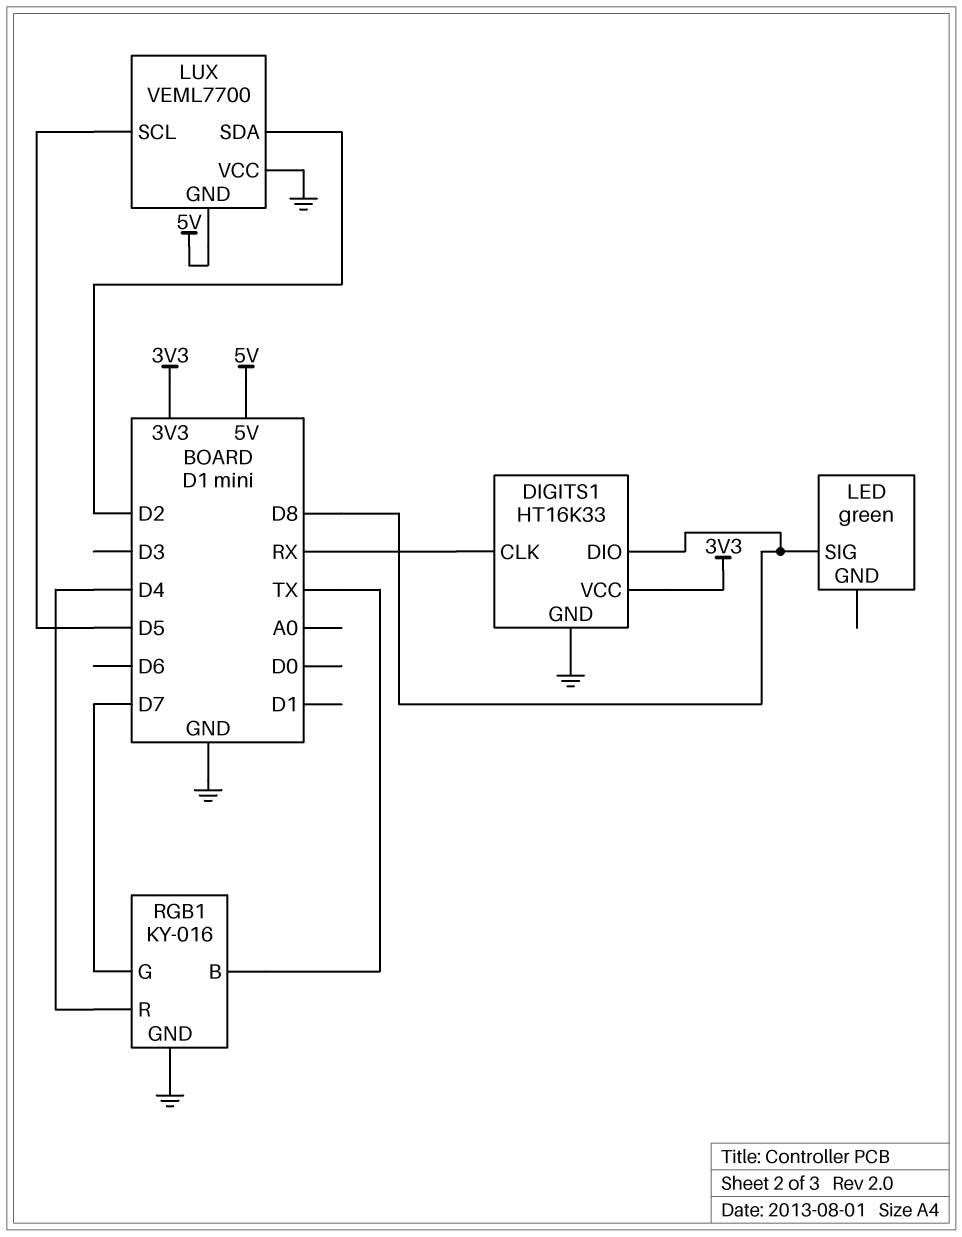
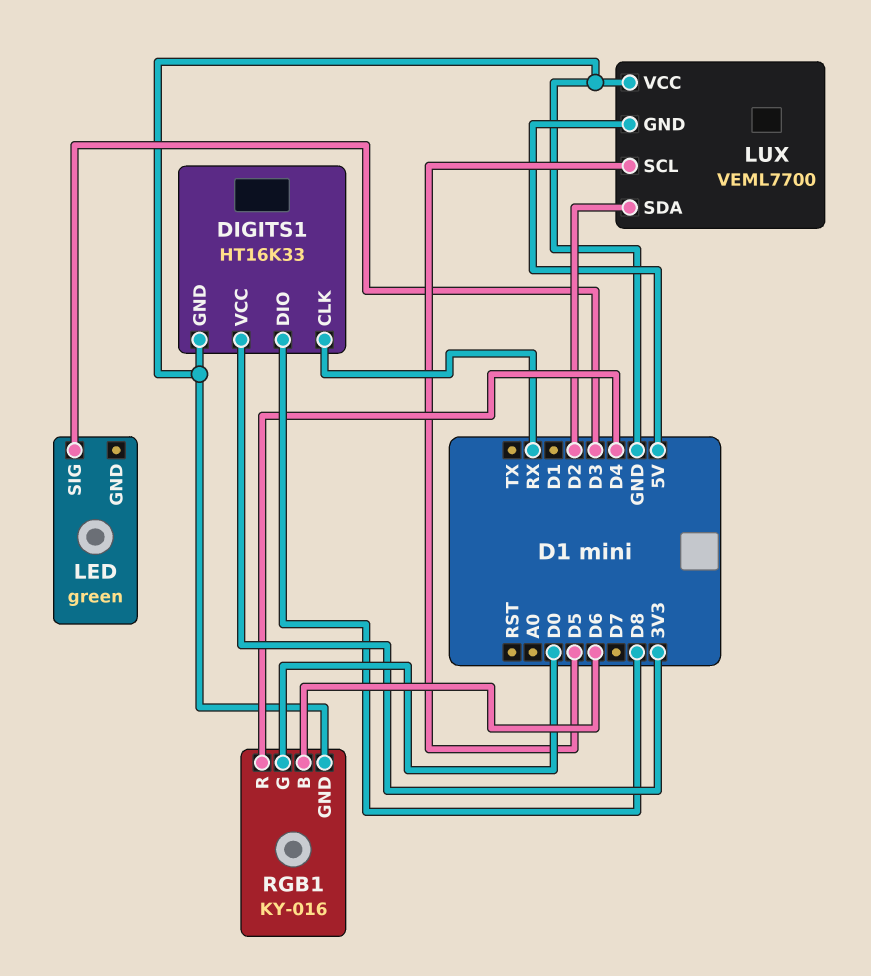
LED pin SIG: D8 -> D3
RGB1 pin B: TX -> D6
RGB1 pin G: D7 -> D0

